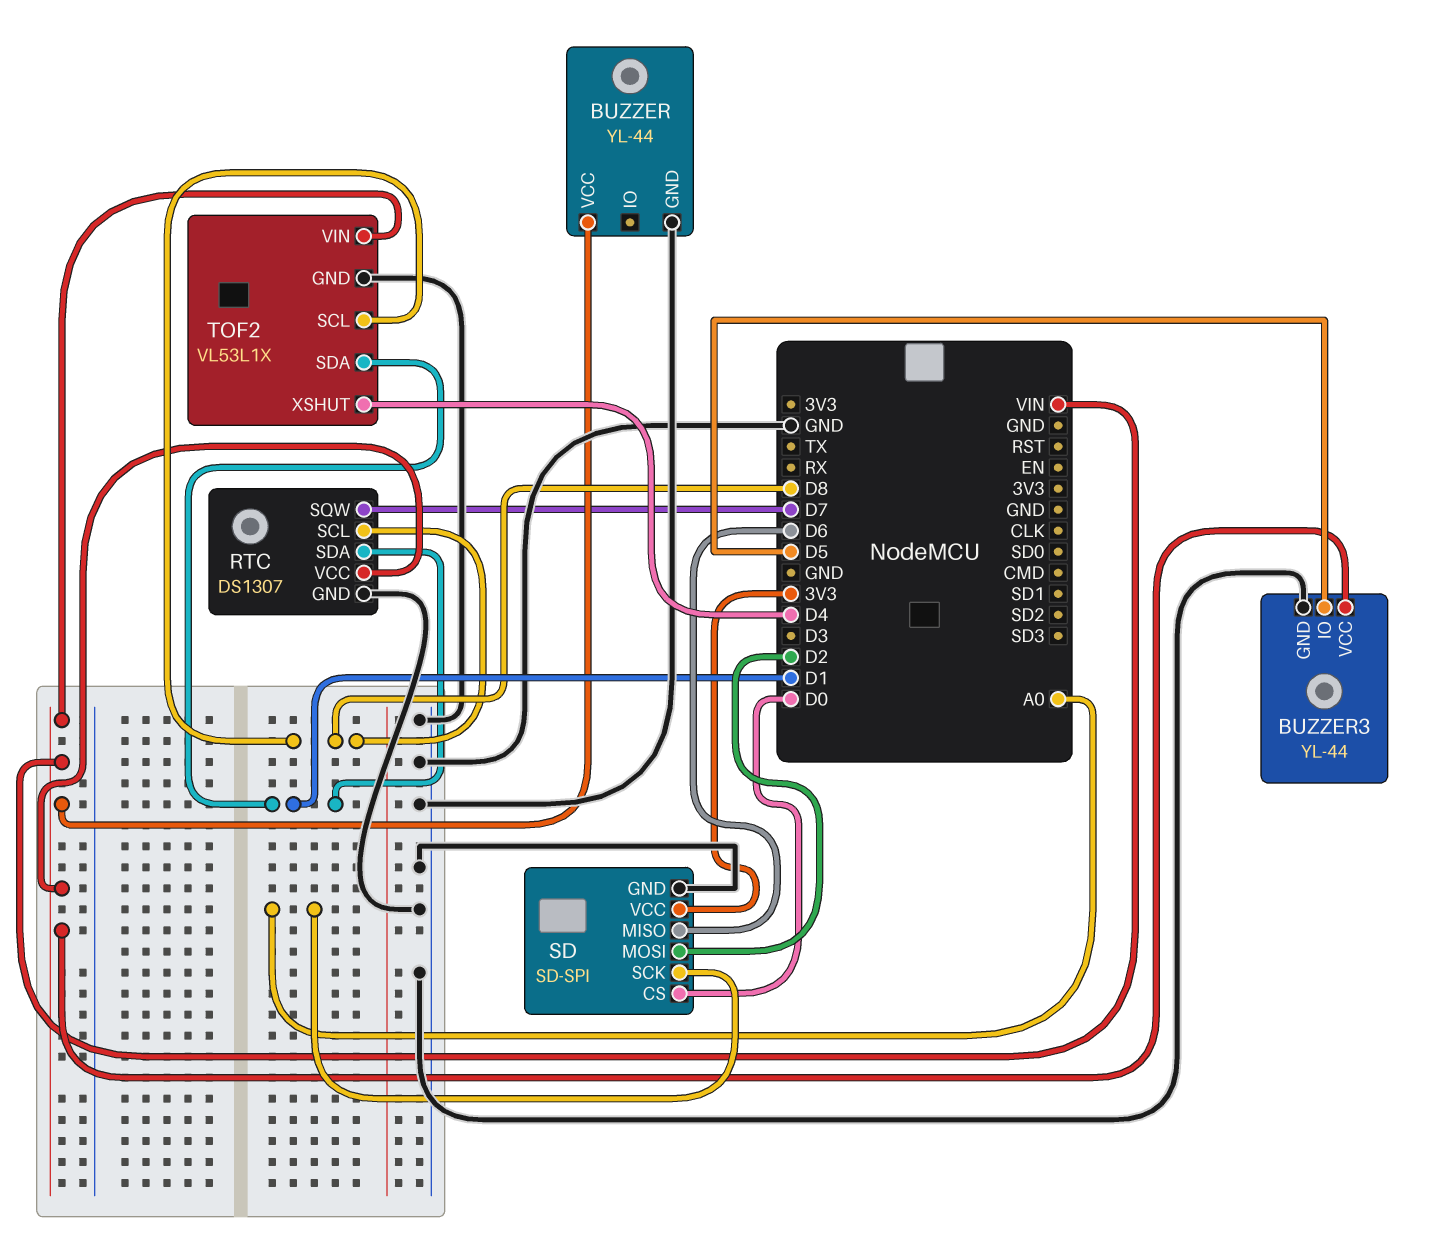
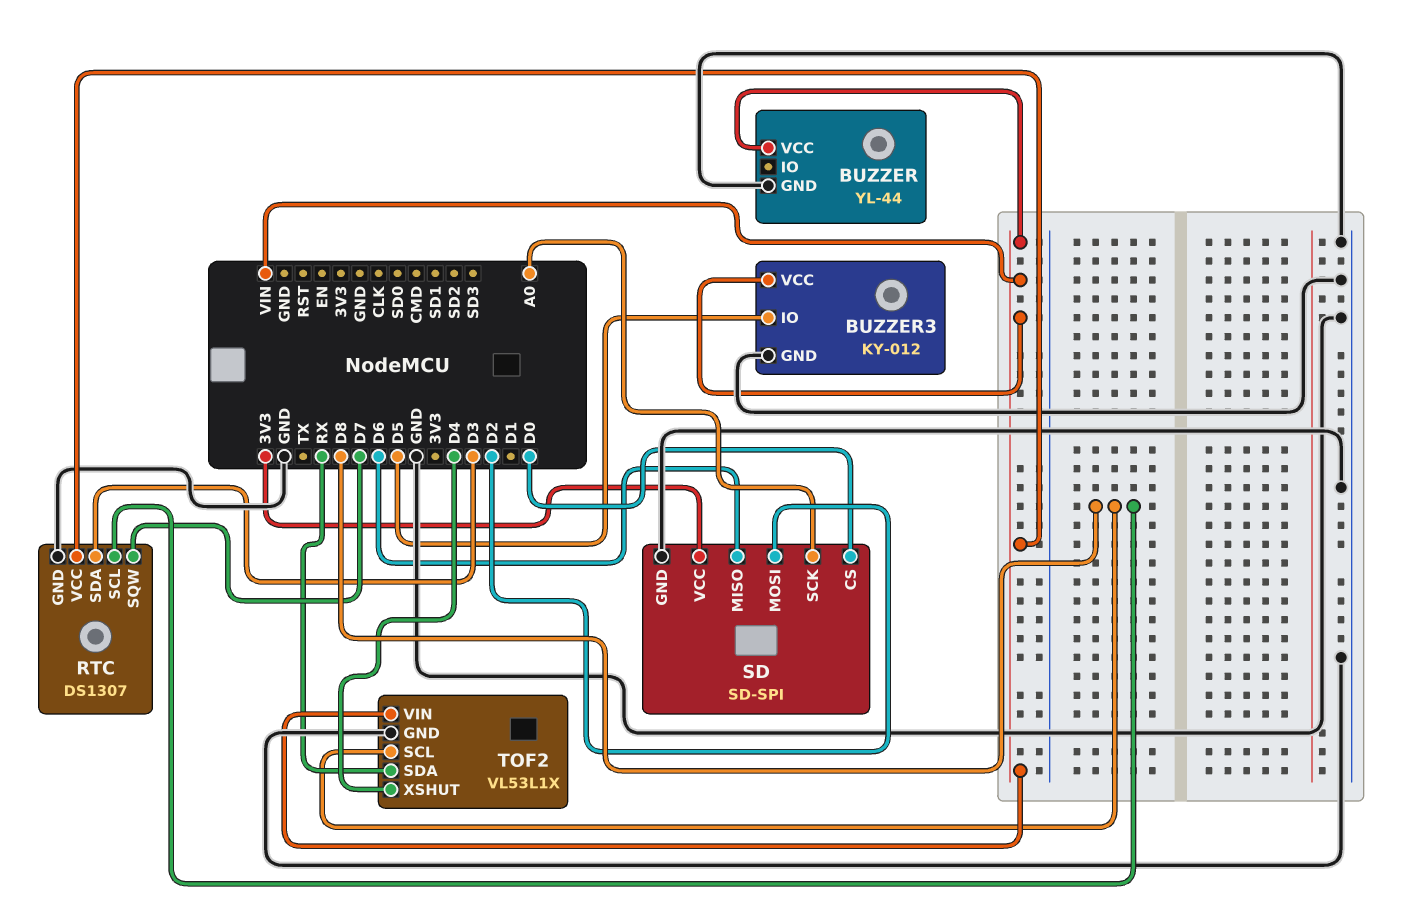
BUZZER3: YL-44 -> KY-012
RTC pin SDA: D1 -> D3
TOF2 pin SDA: D1 -> RX

